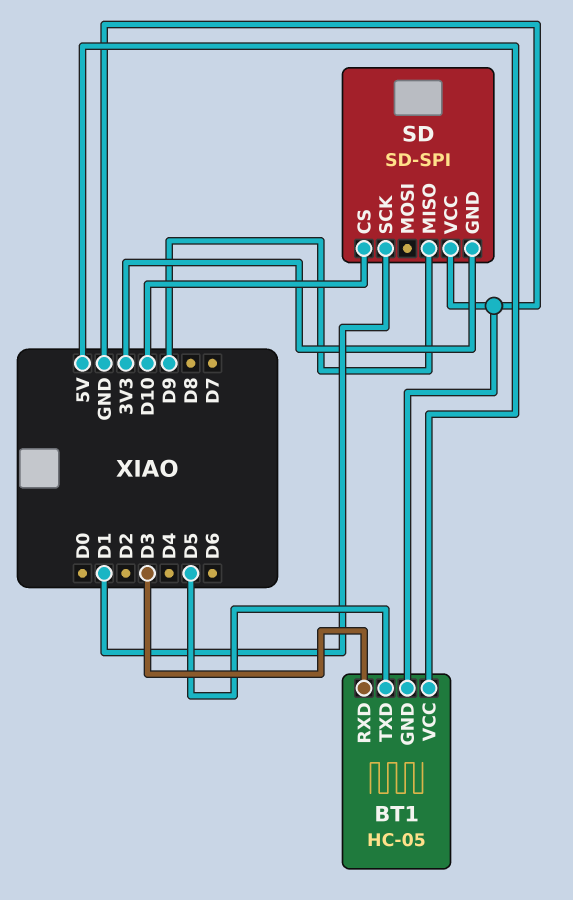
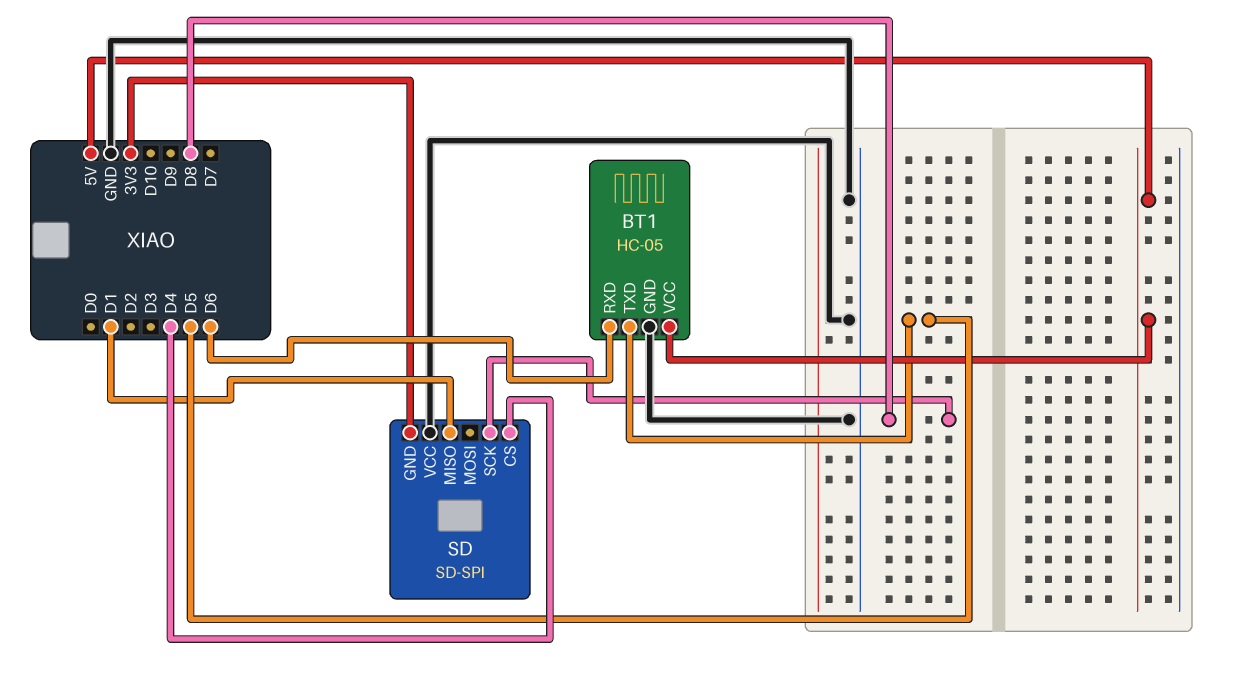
BT1 pin RXD: D3 -> D6
SD pin CS: D10 -> D4
SD pin MISO: D9 -> D1
SD pin SCK: D1 -> D8

